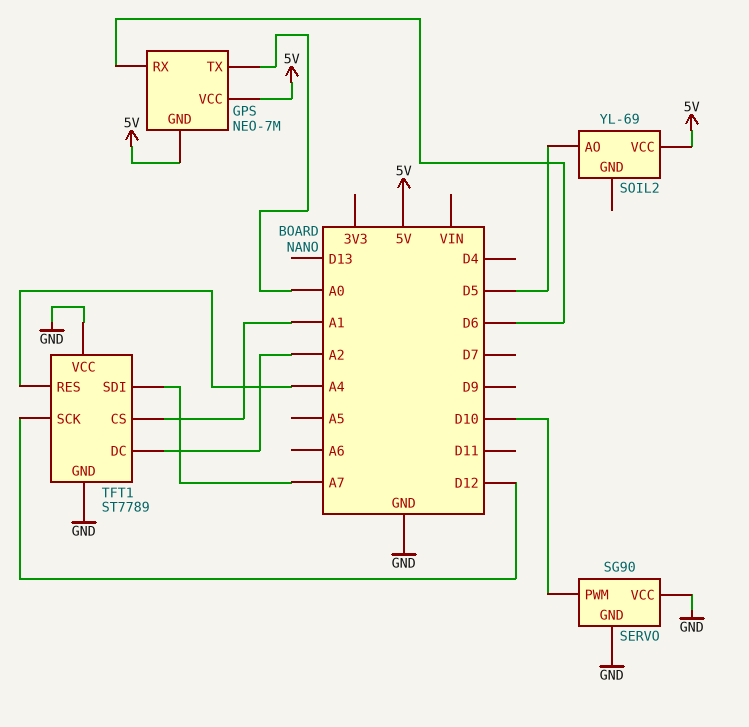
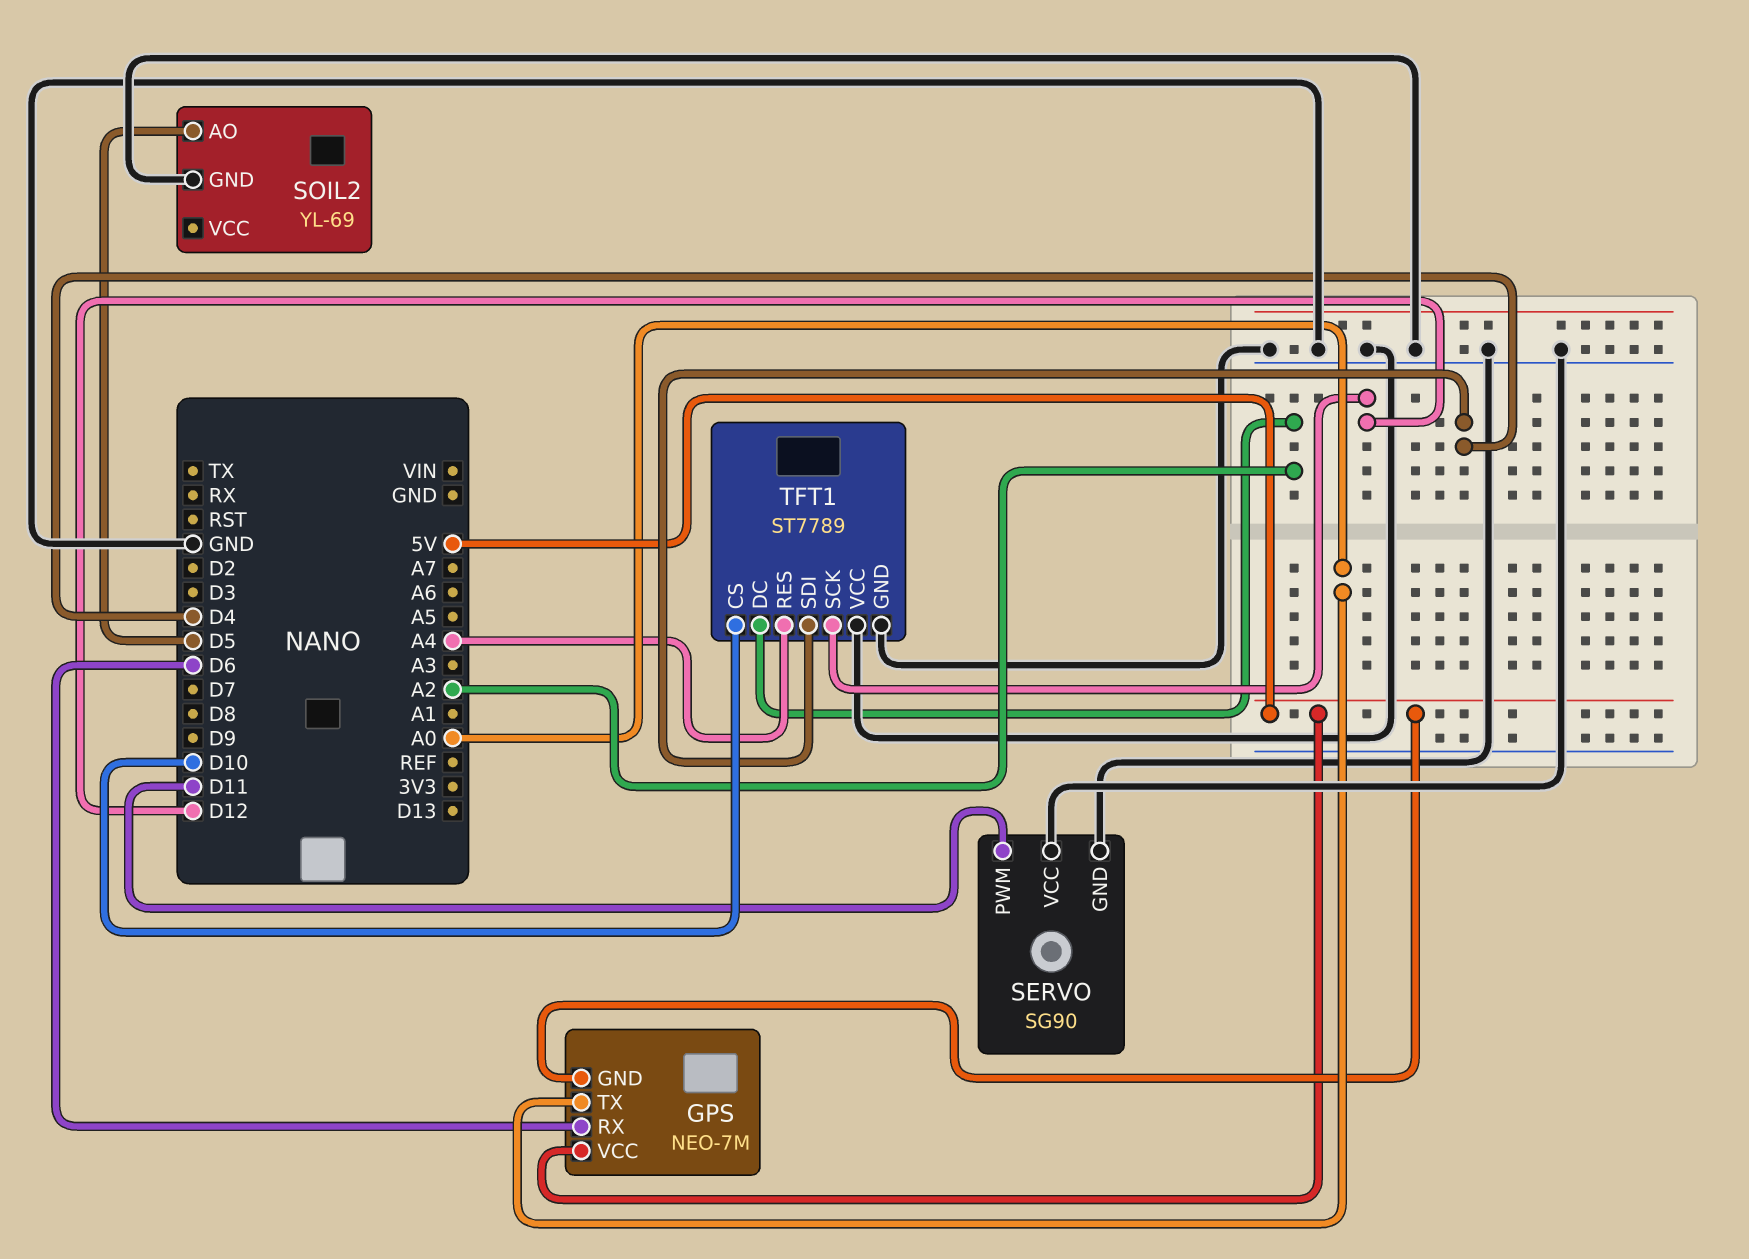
SERVO pin PWM: D10 -> D11
SOIL2 pin GND: none -> GND
SOIL2 pin VCC: 5V -> none
TFT1 pin CS: A1 -> D10
TFT1 pin SDI: A7 -> D4

